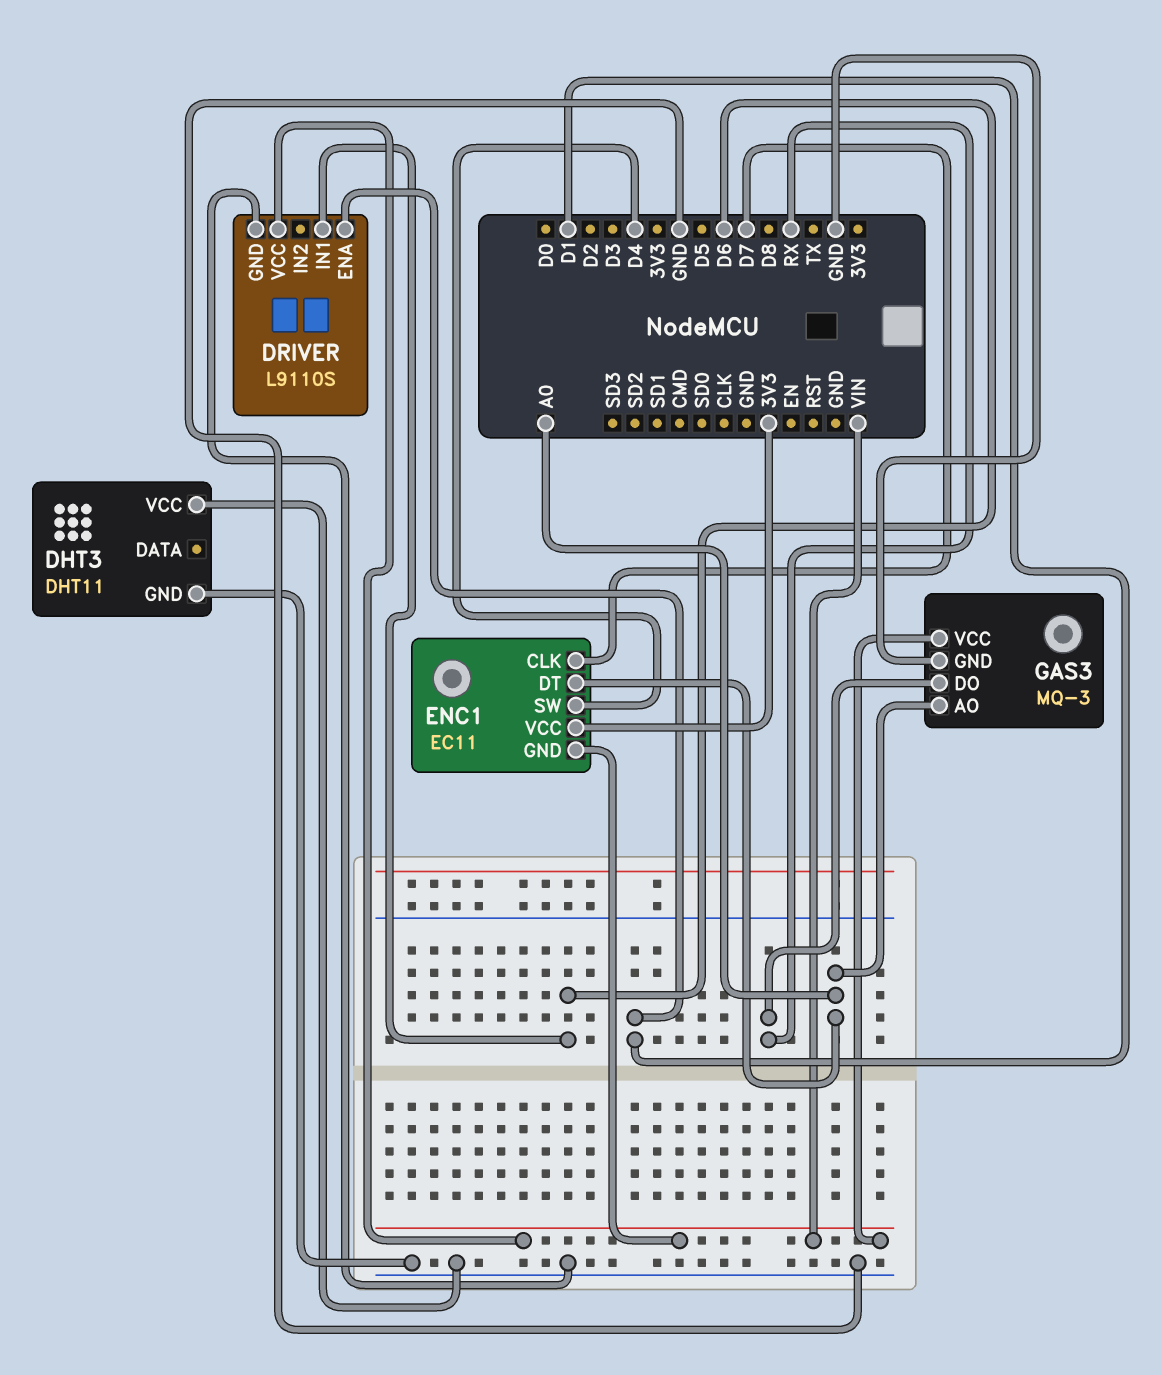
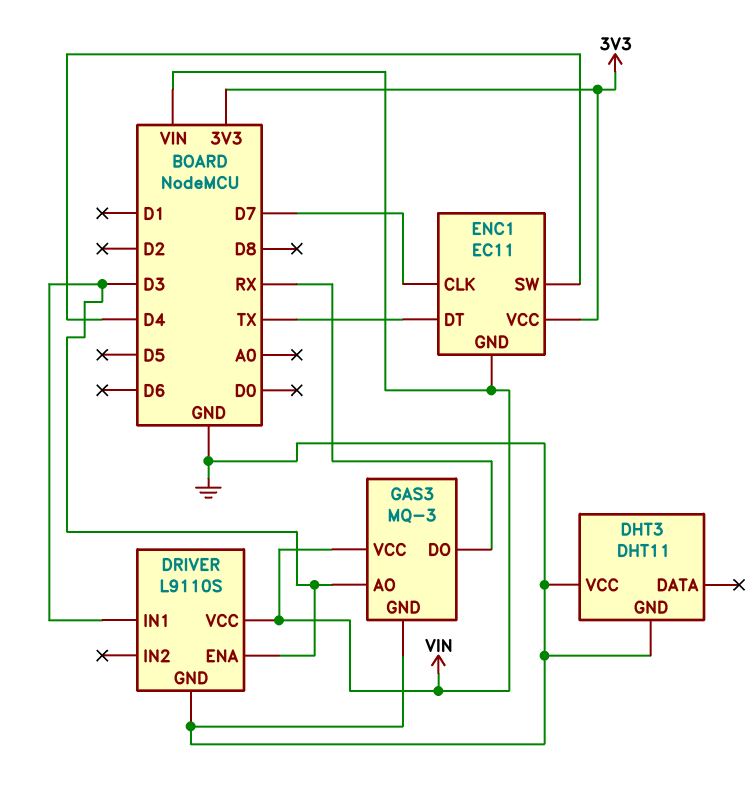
DRIVER pin ENA: D1 -> D3
DRIVER pin IN1: D6 -> D3
ENC1 pin DT: A0 -> TX
GAS3 pin AO: A0 -> D3

